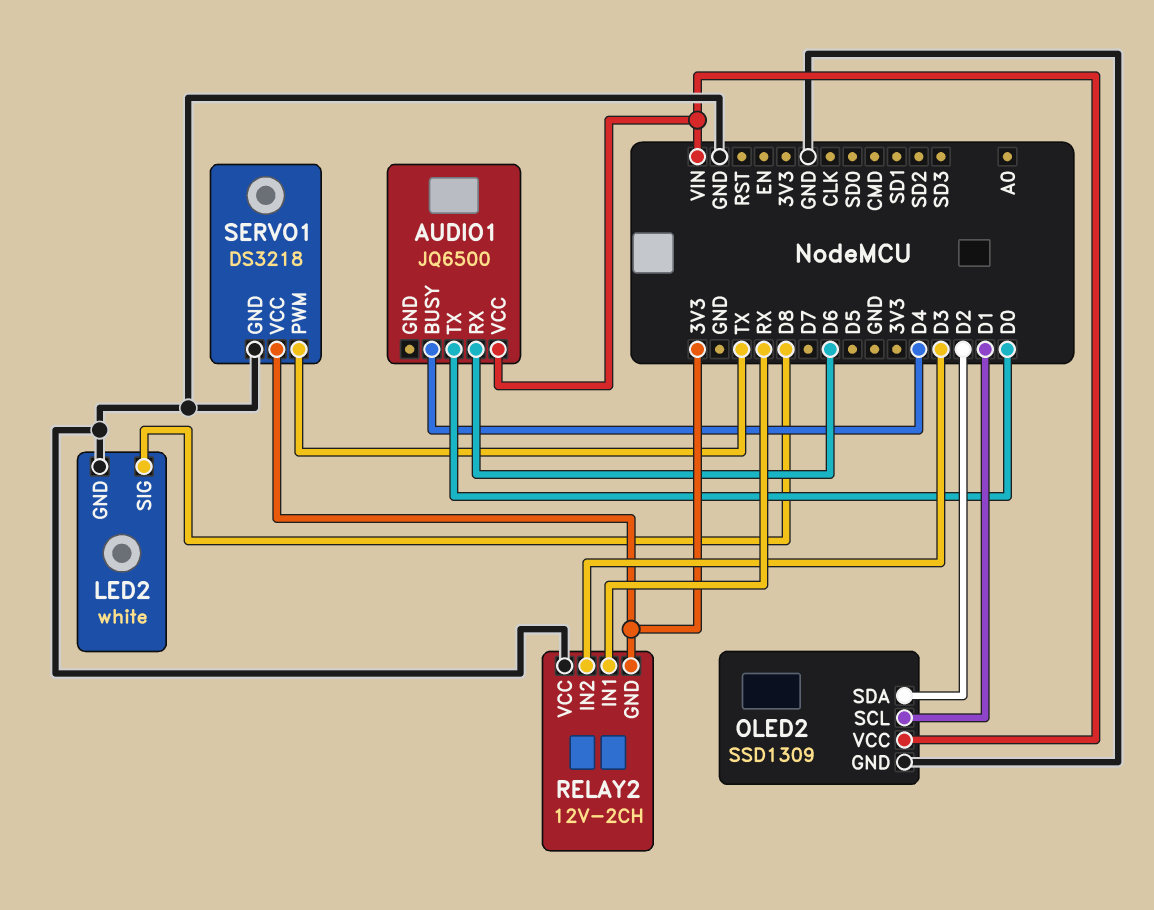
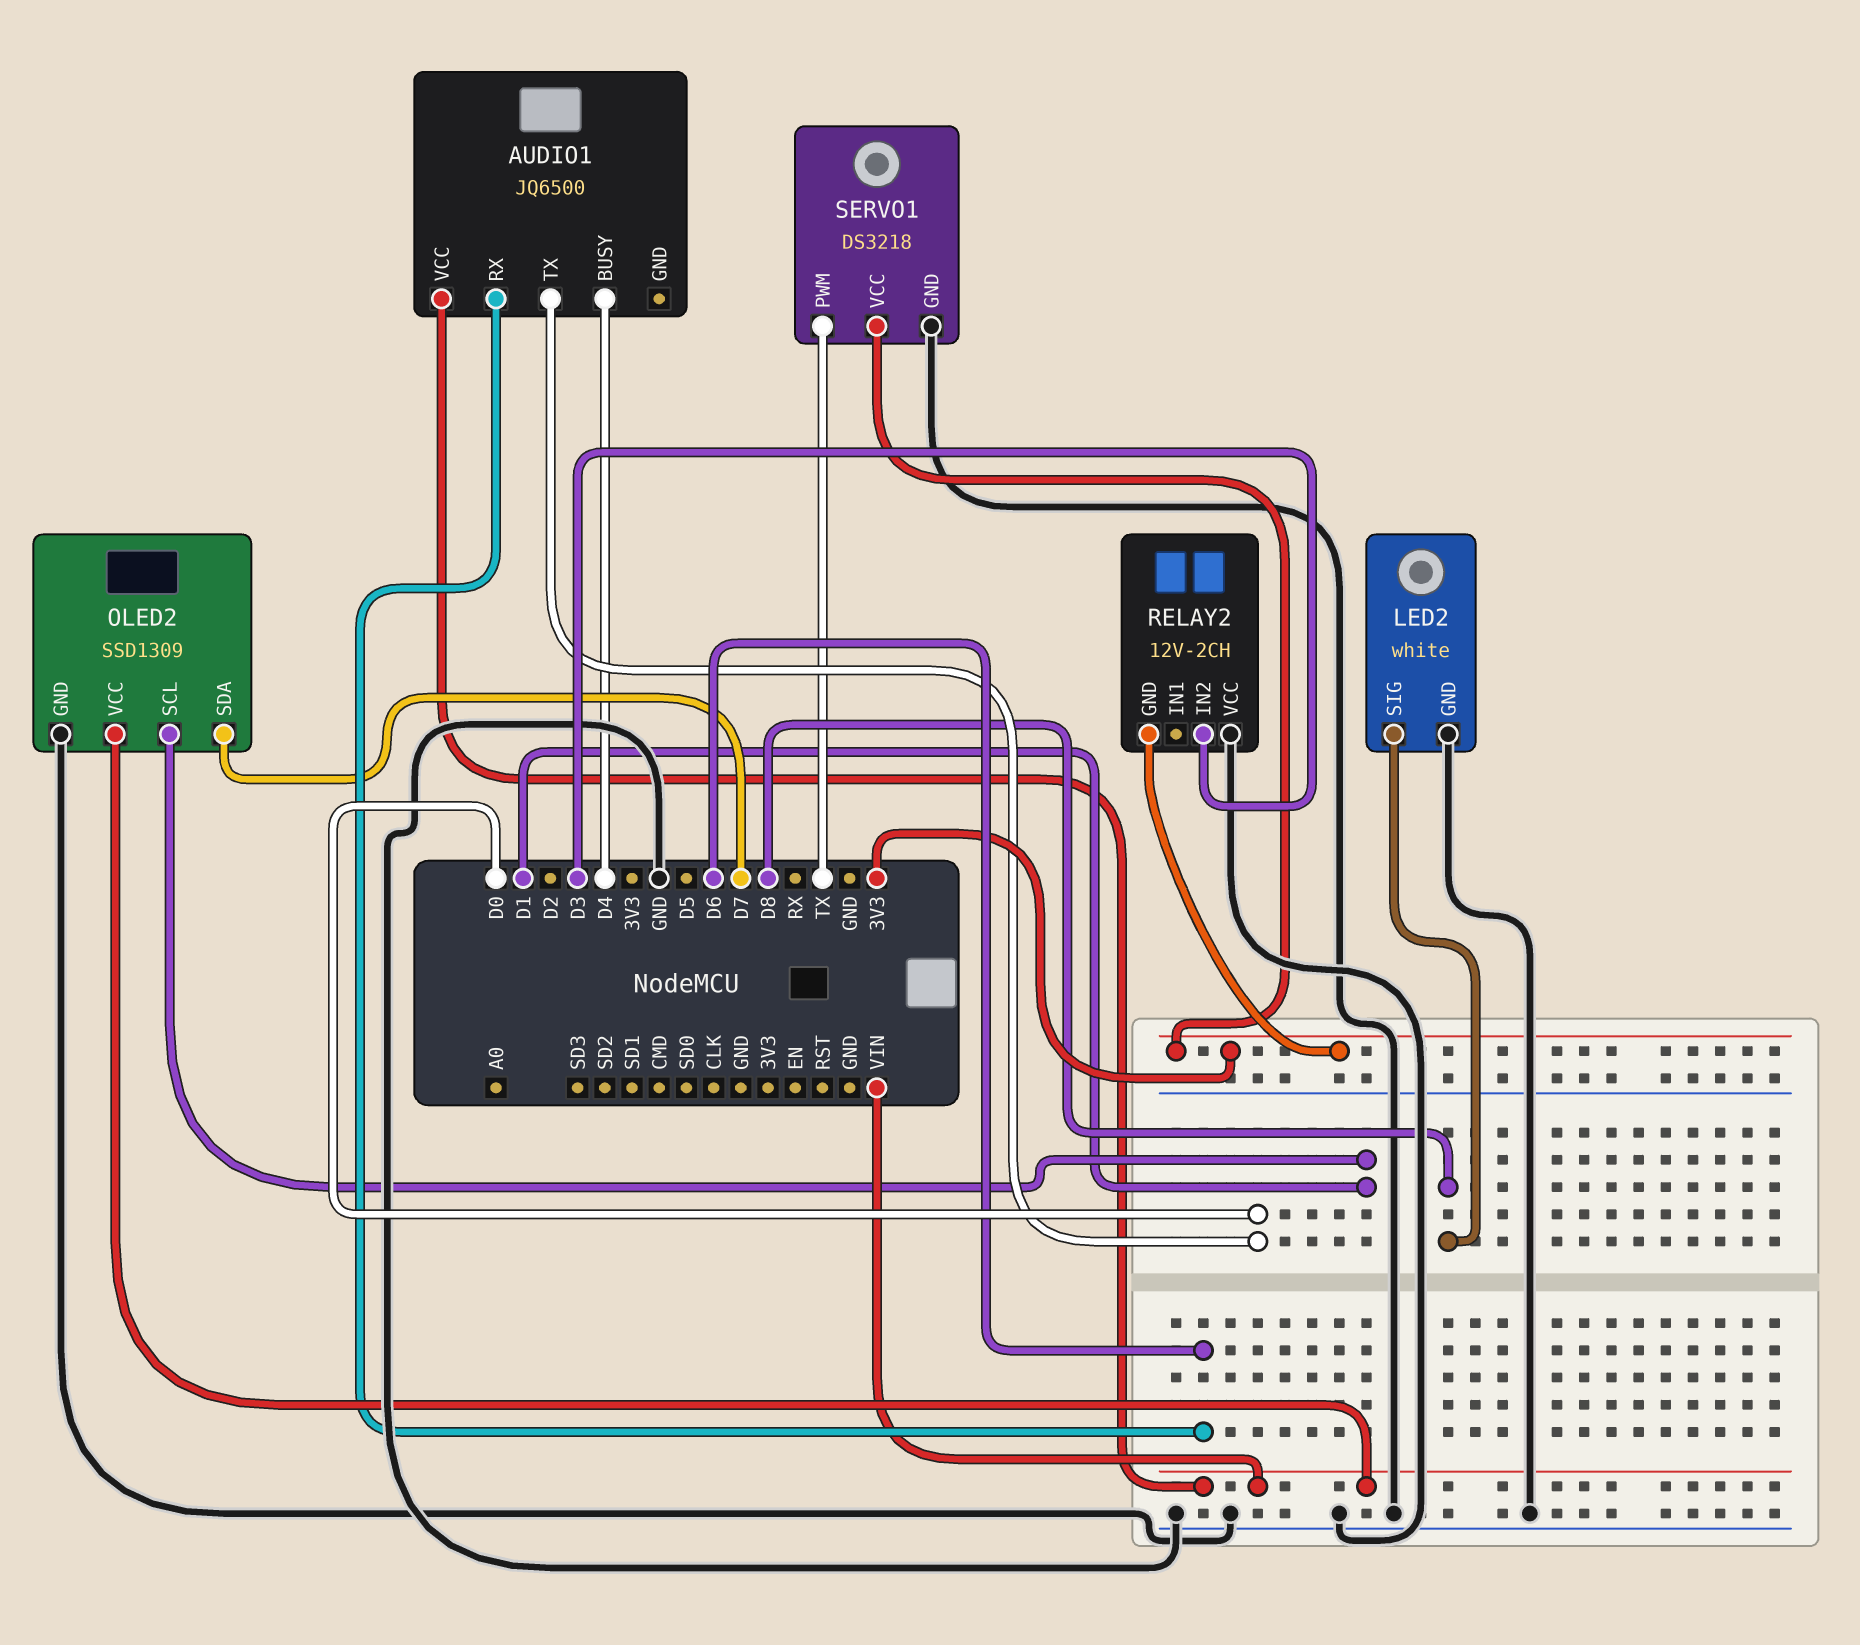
OLED2 pin SDA: D2 -> D7
RELAY2 pin IN1: RX -> none

